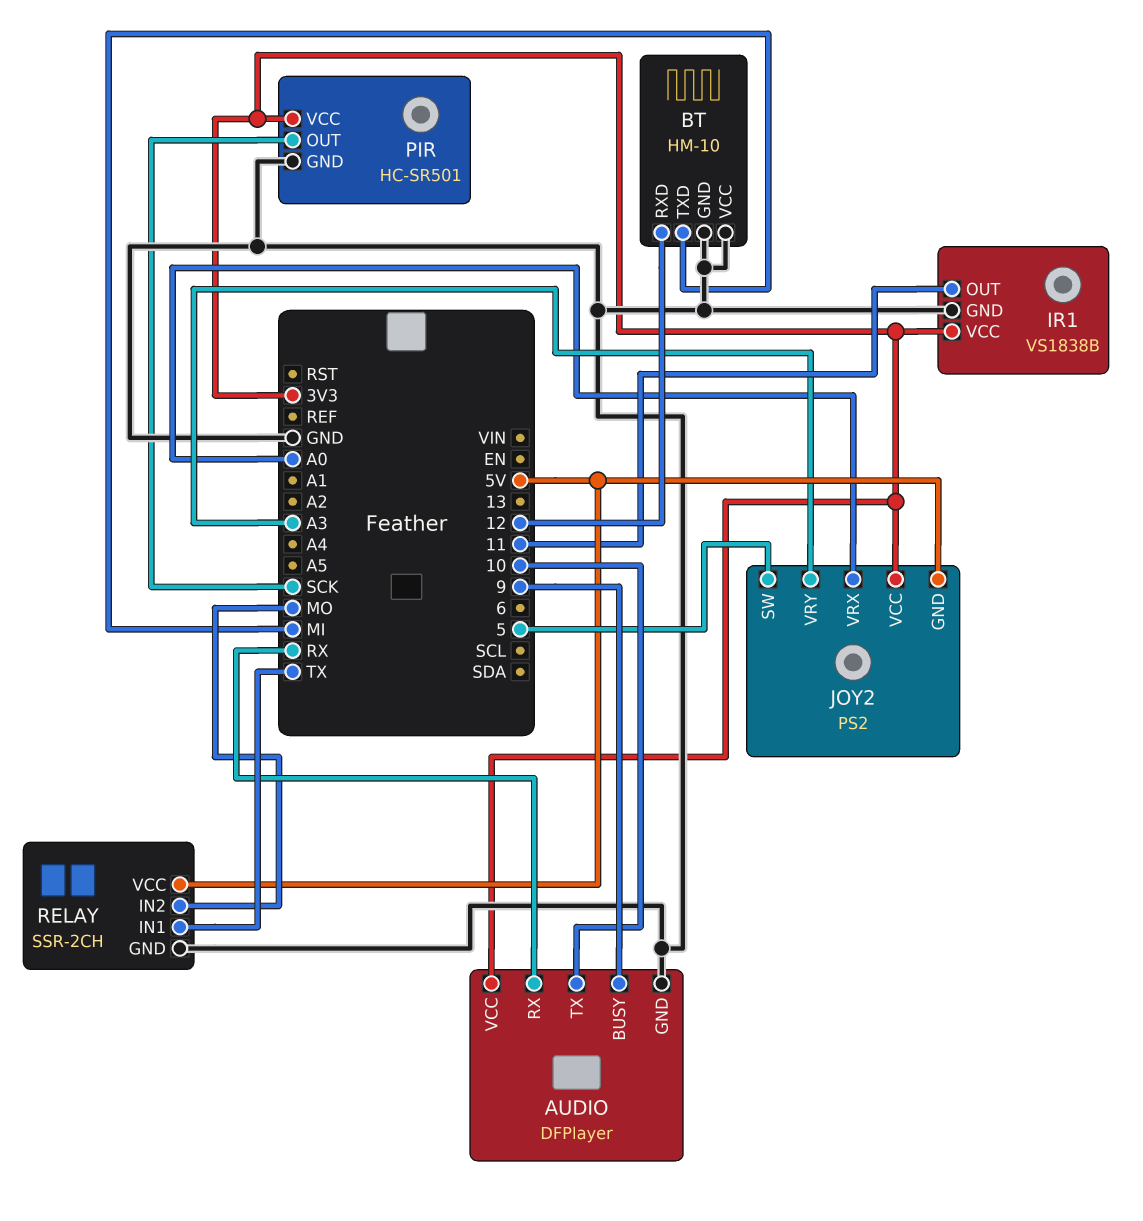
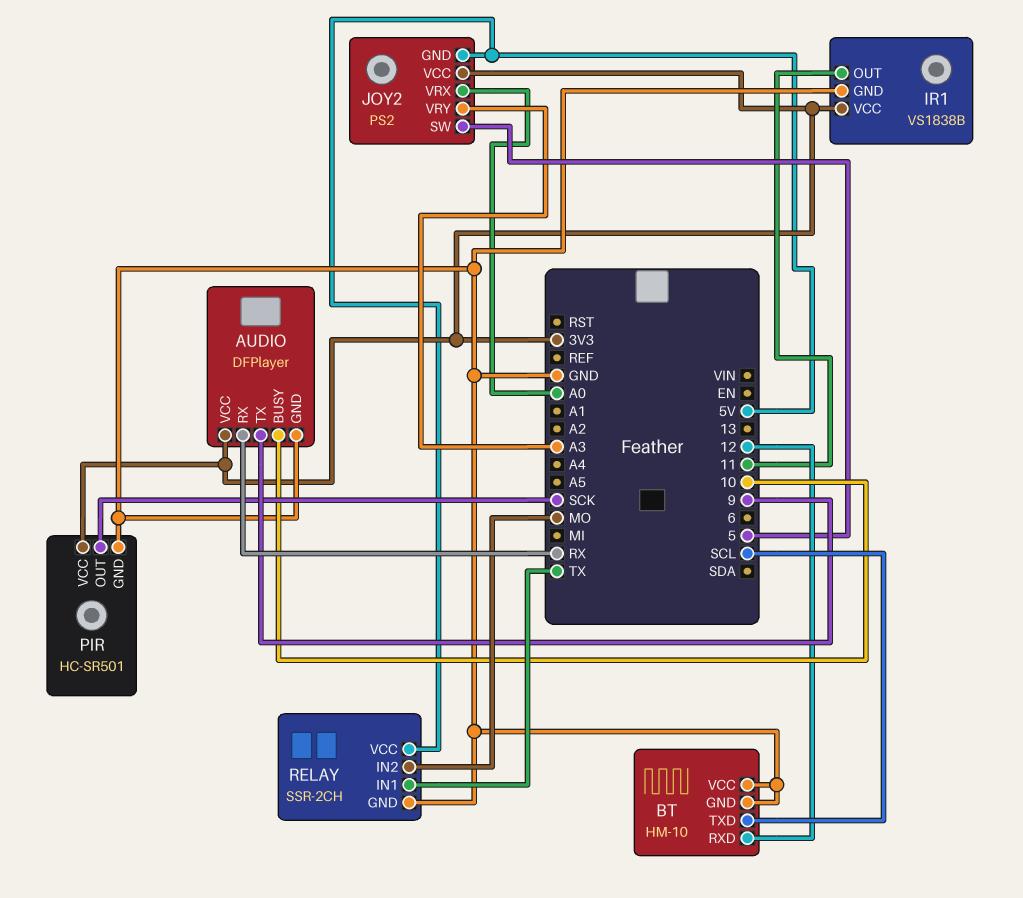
AUDIO pin BUSY: 9 -> 10
AUDIO pin TX: 10 -> 9
BT pin TXD: MI -> SCL

